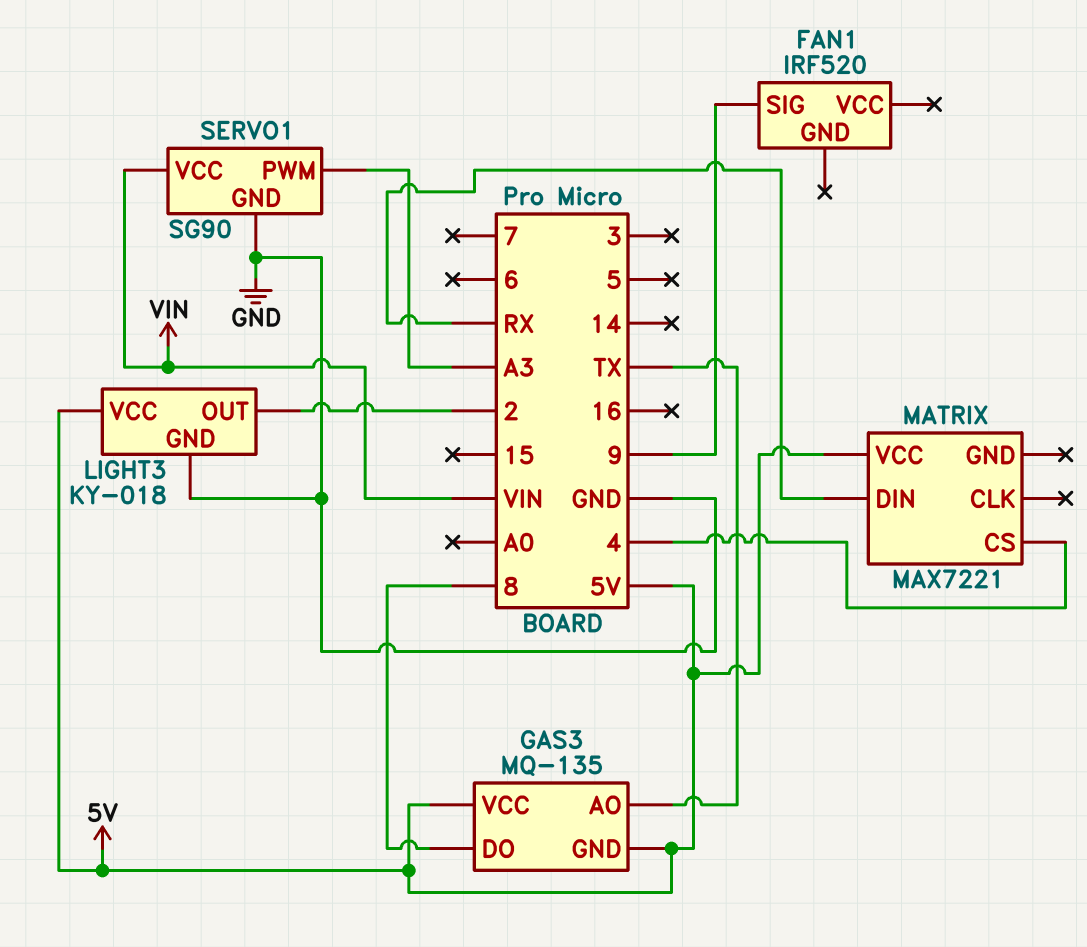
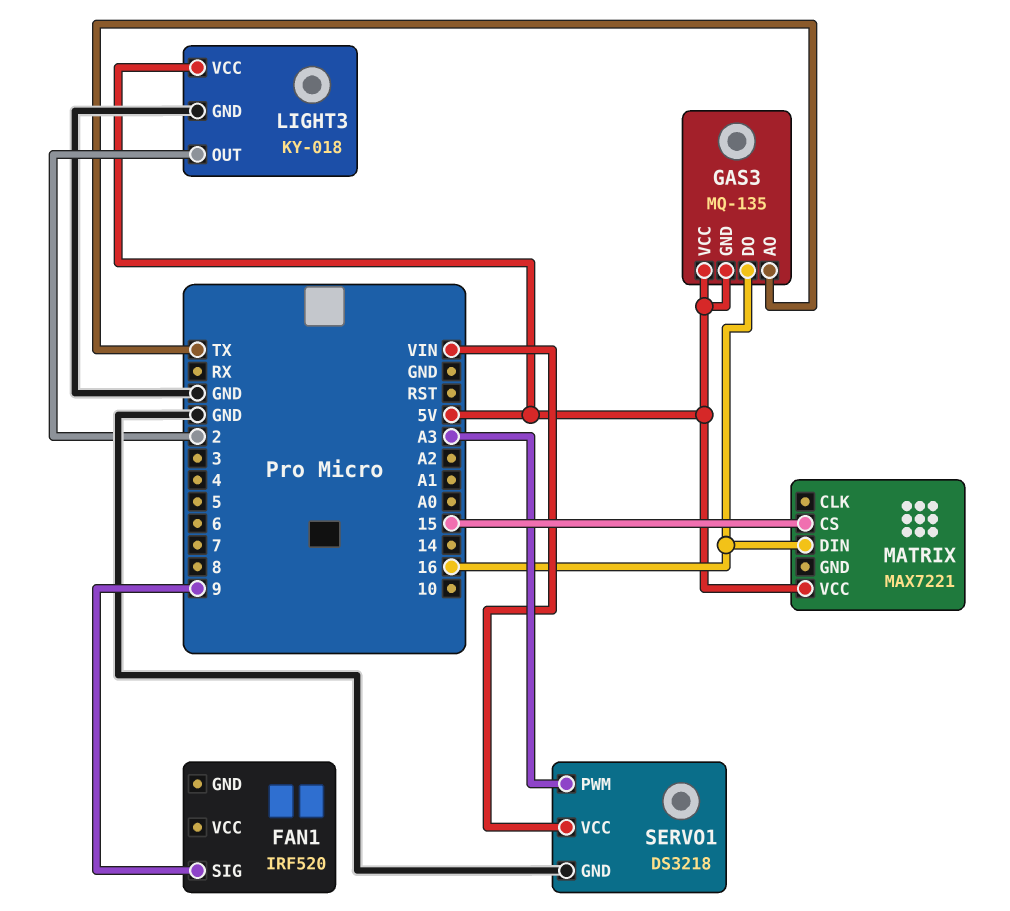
GAS3 pin DO: 8 -> 16
MATRIX pin CS: 4 -> 15
MATRIX pin DIN: RX -> 16
SERVO1: SG90 -> DS3218

